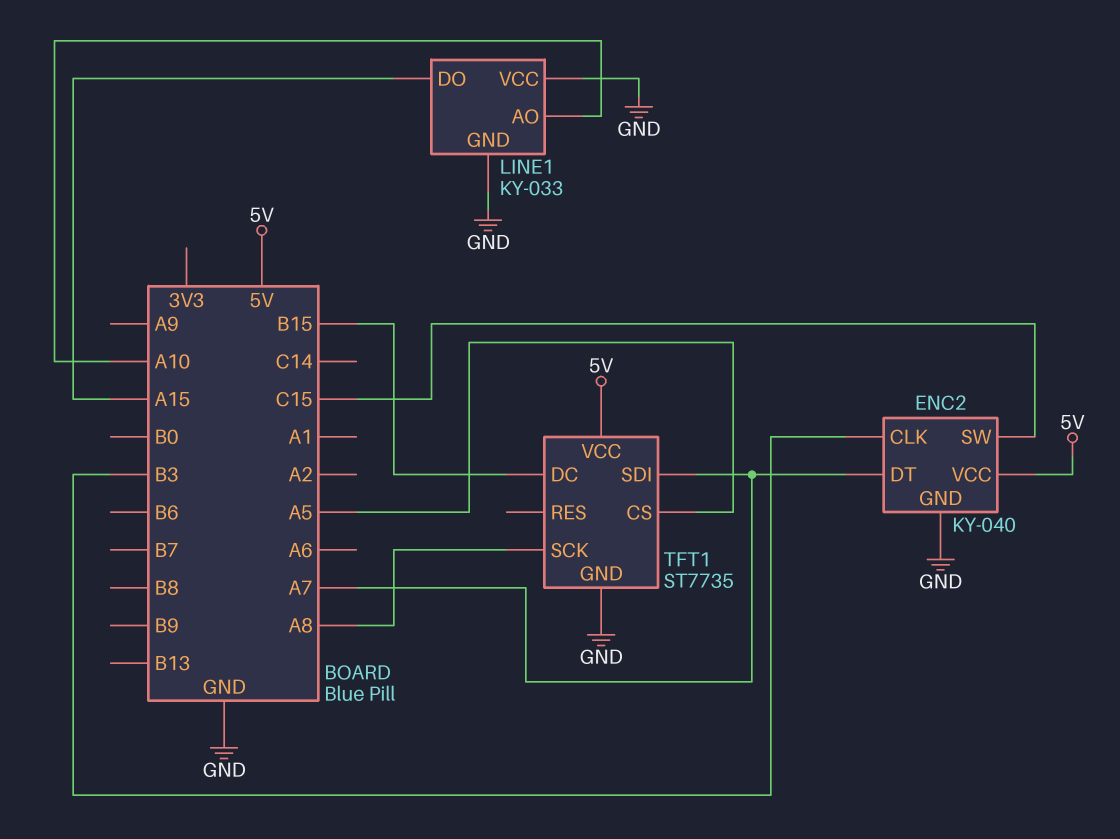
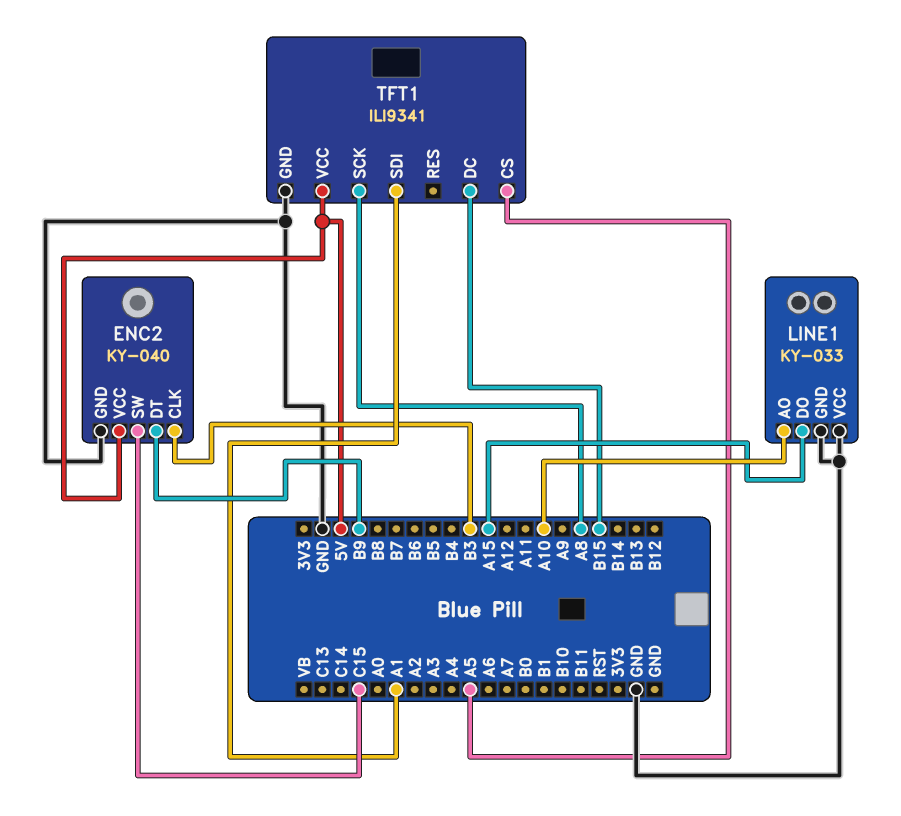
ENC2 pin DT: A7 -> B9
TFT1: ST7735 -> ILI9341
TFT1 pin SDI: A7 -> A1

